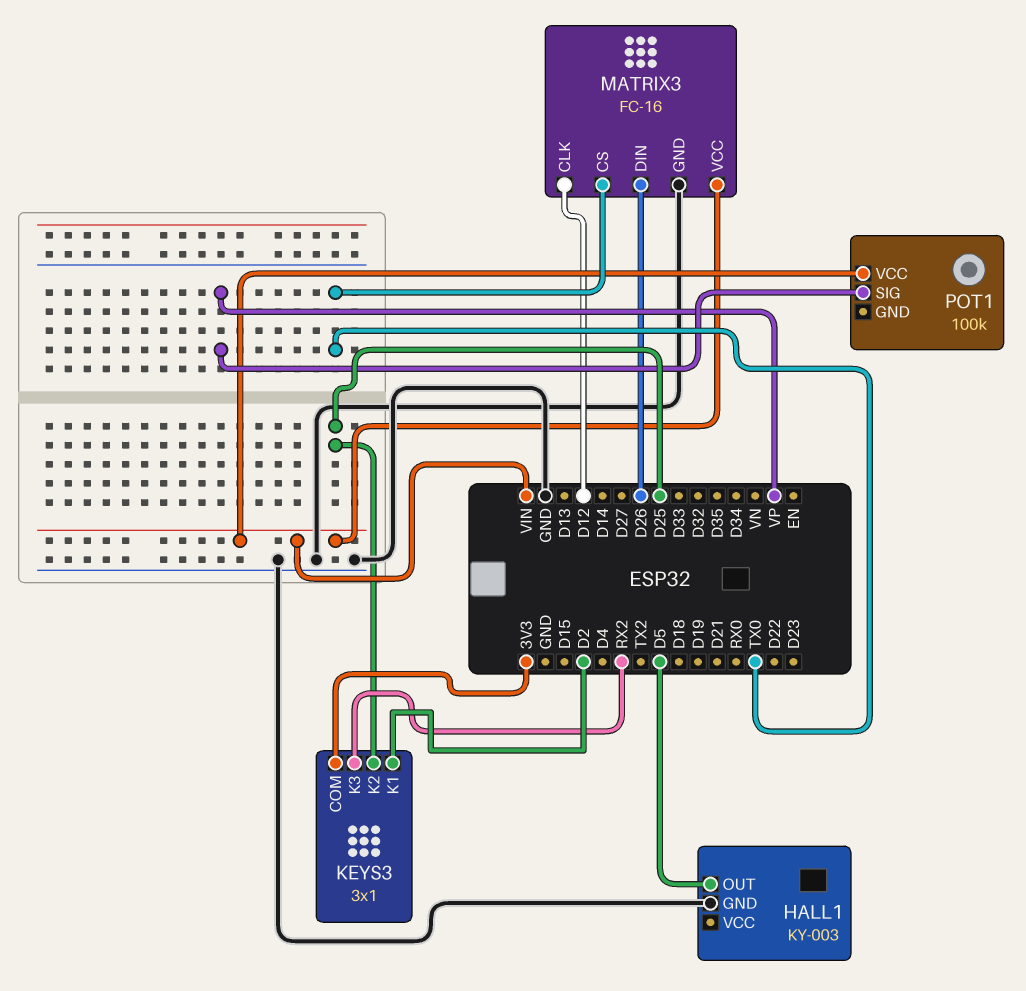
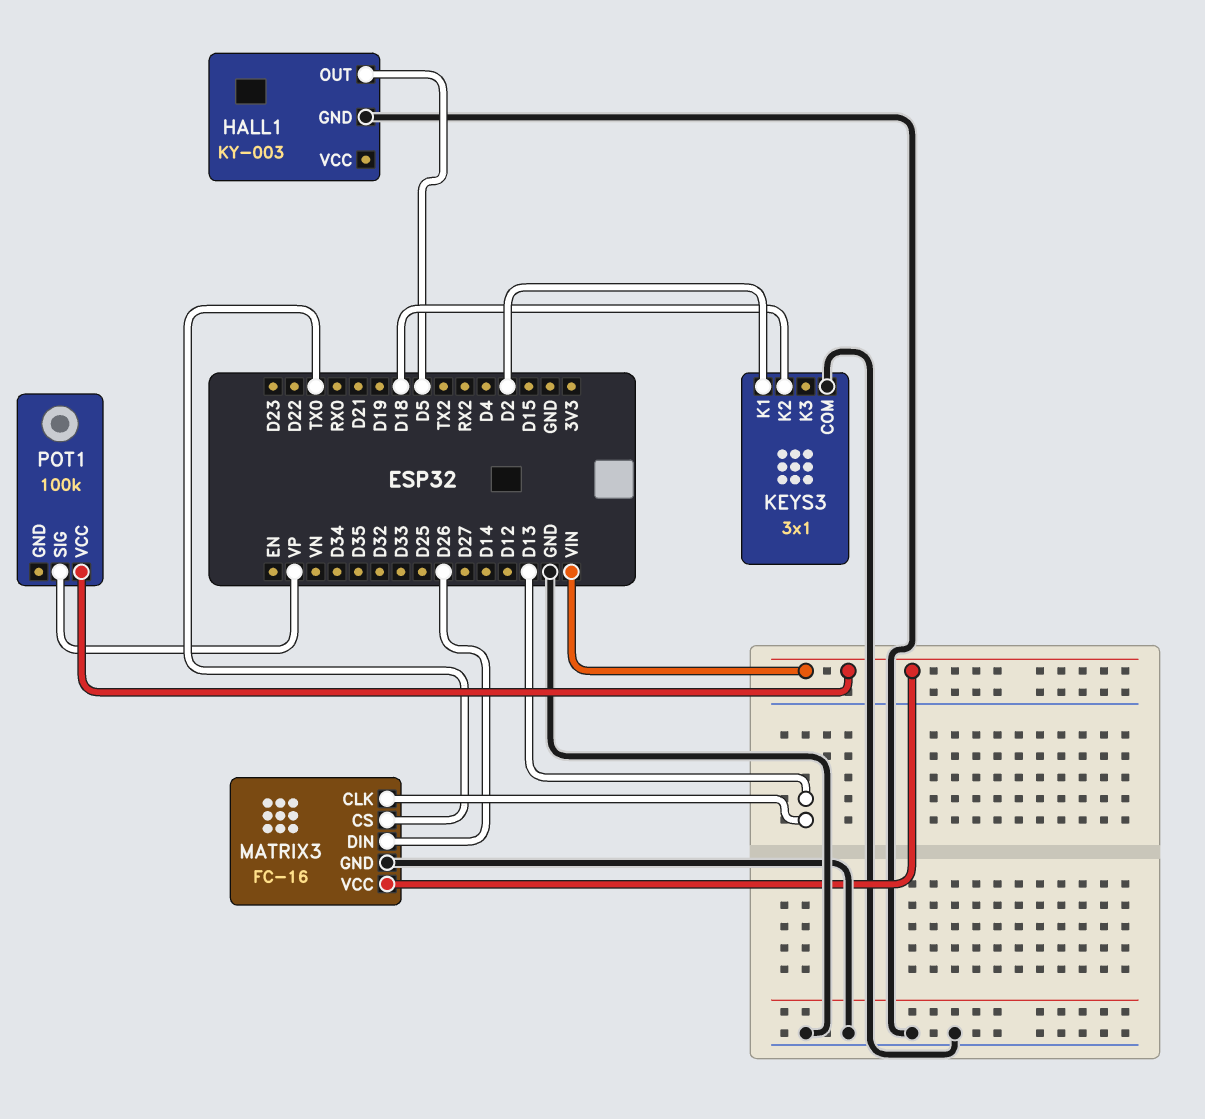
KEYS3 pin COM: 3V3 -> GND
KEYS3 pin K2: D25 -> D18
KEYS3 pin K3: RX2 -> none
MATRIX3 pin CLK: D12 -> D13

